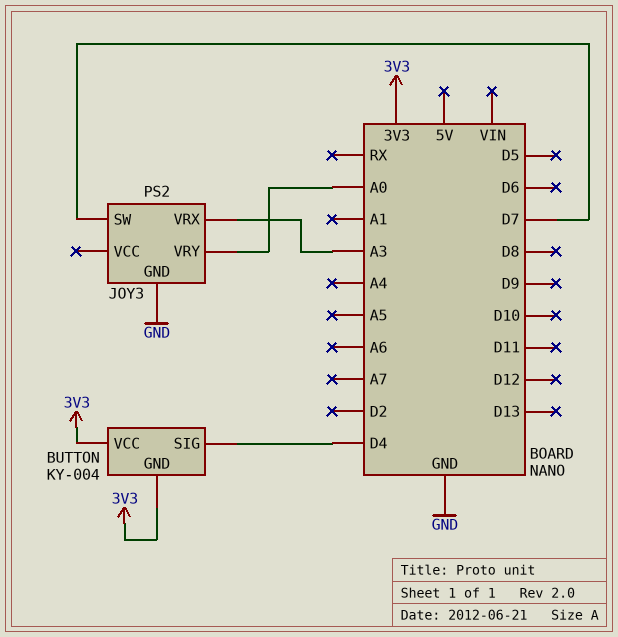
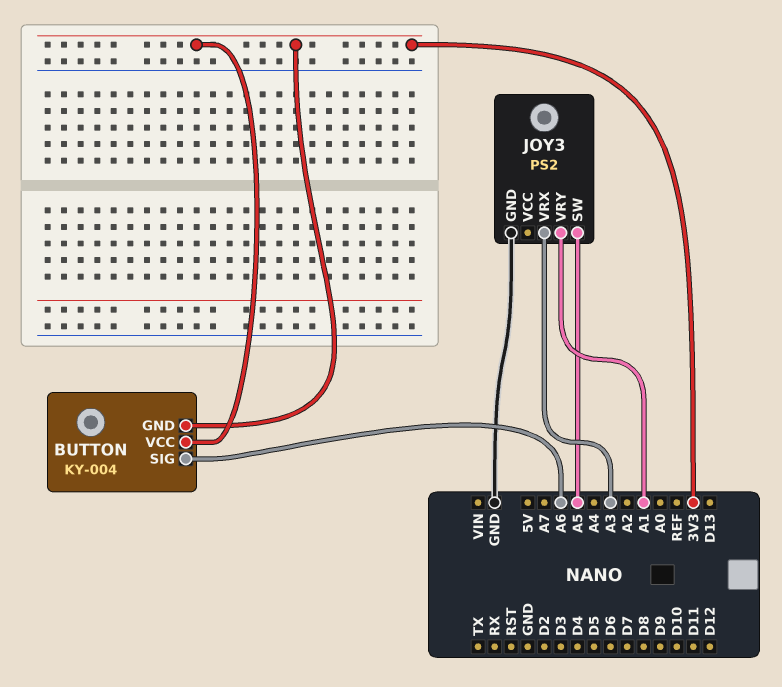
BUTTON pin SIG: D4 -> A6
JOY3 pin SW: D7 -> A5
JOY3 pin VRY: A0 -> A1

